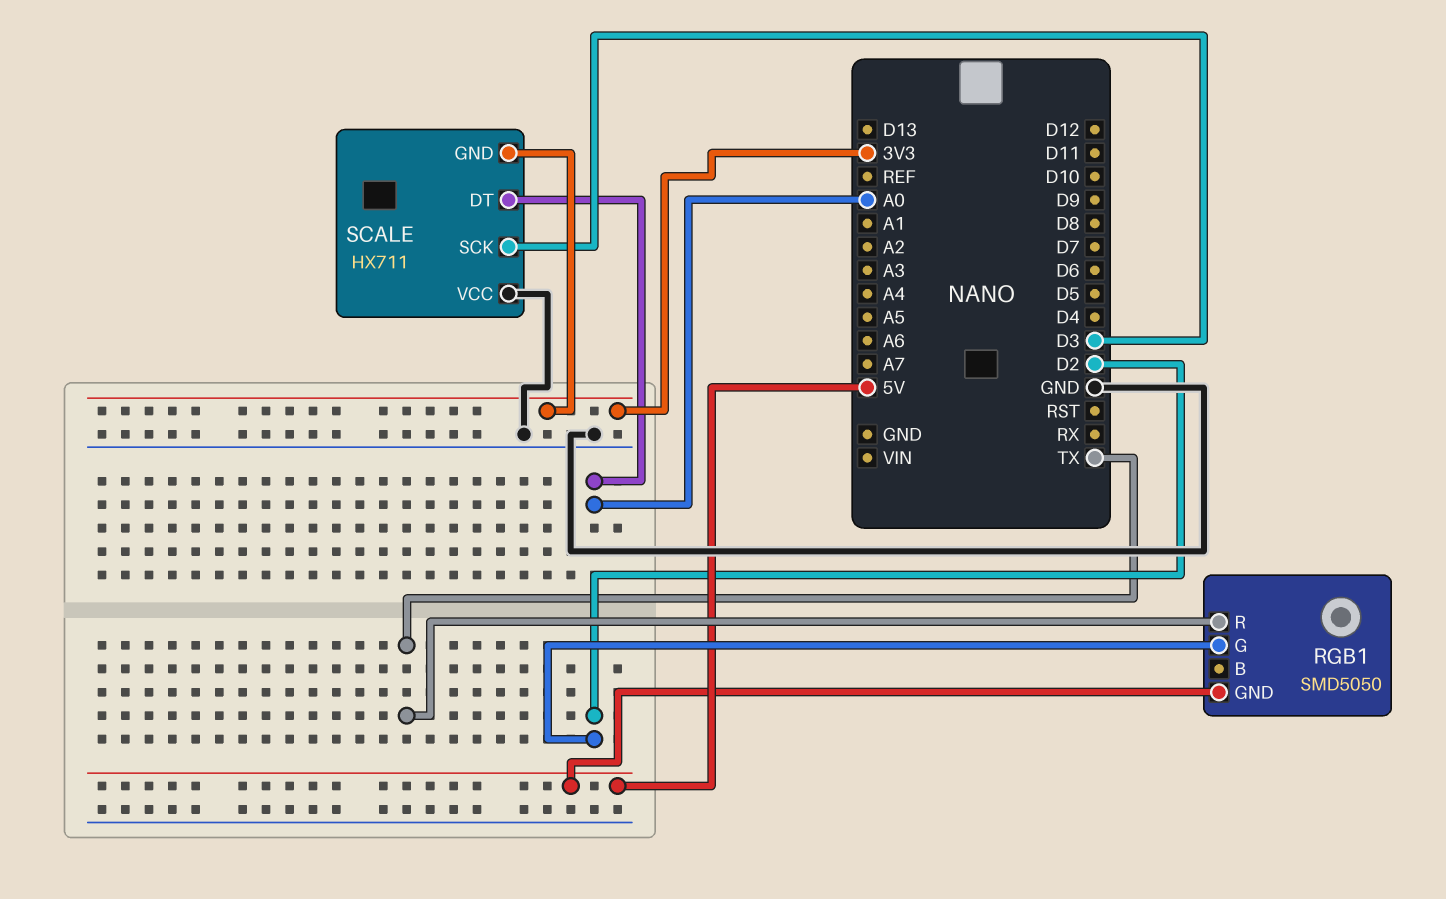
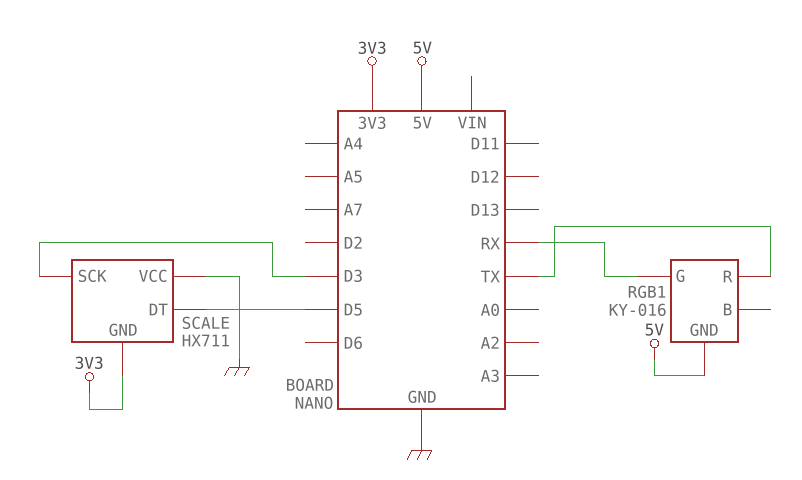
RGB1: SMD5050 -> KY-016
RGB1 pin G: D2 -> RX
SCALE pin DT: A0 -> D5

